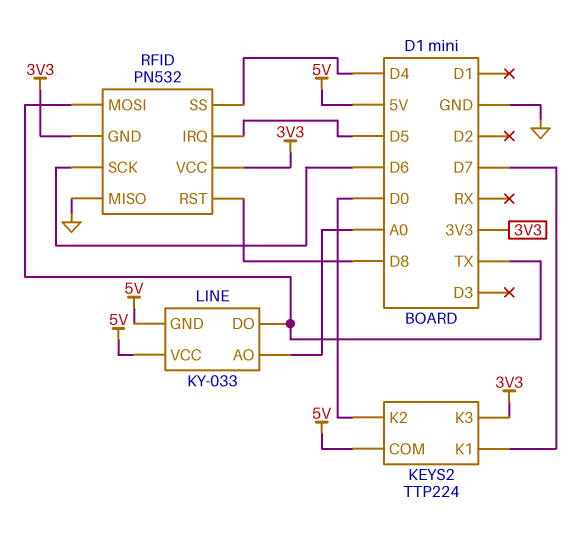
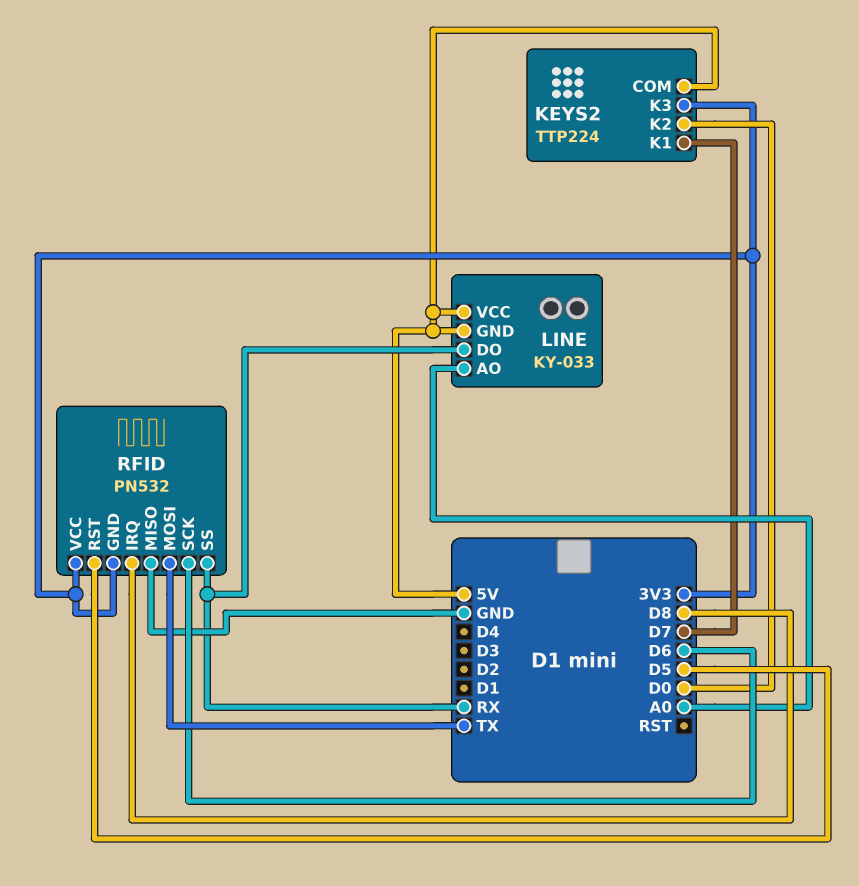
LINE pin DO: TX -> RX
RFID pin IRQ: D5 -> D8
RFID pin RST: D8 -> D5
RFID pin SS: D4 -> RX

